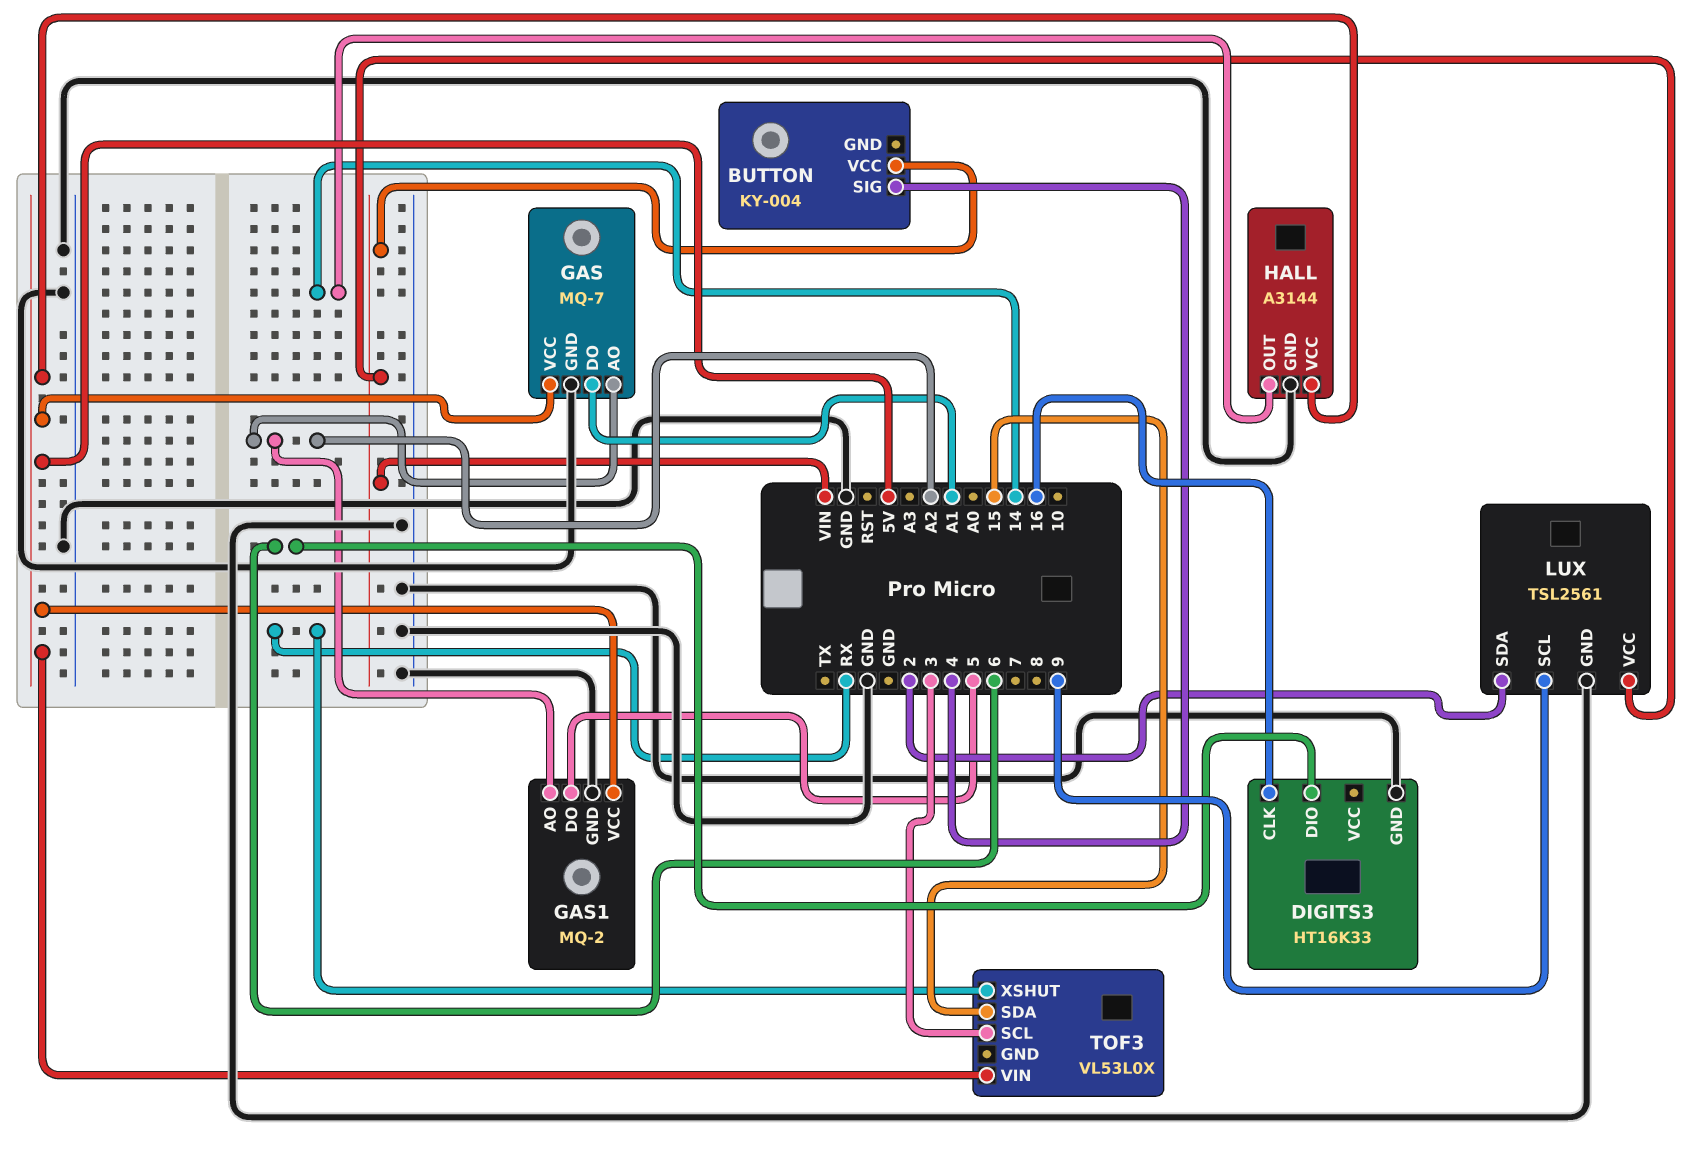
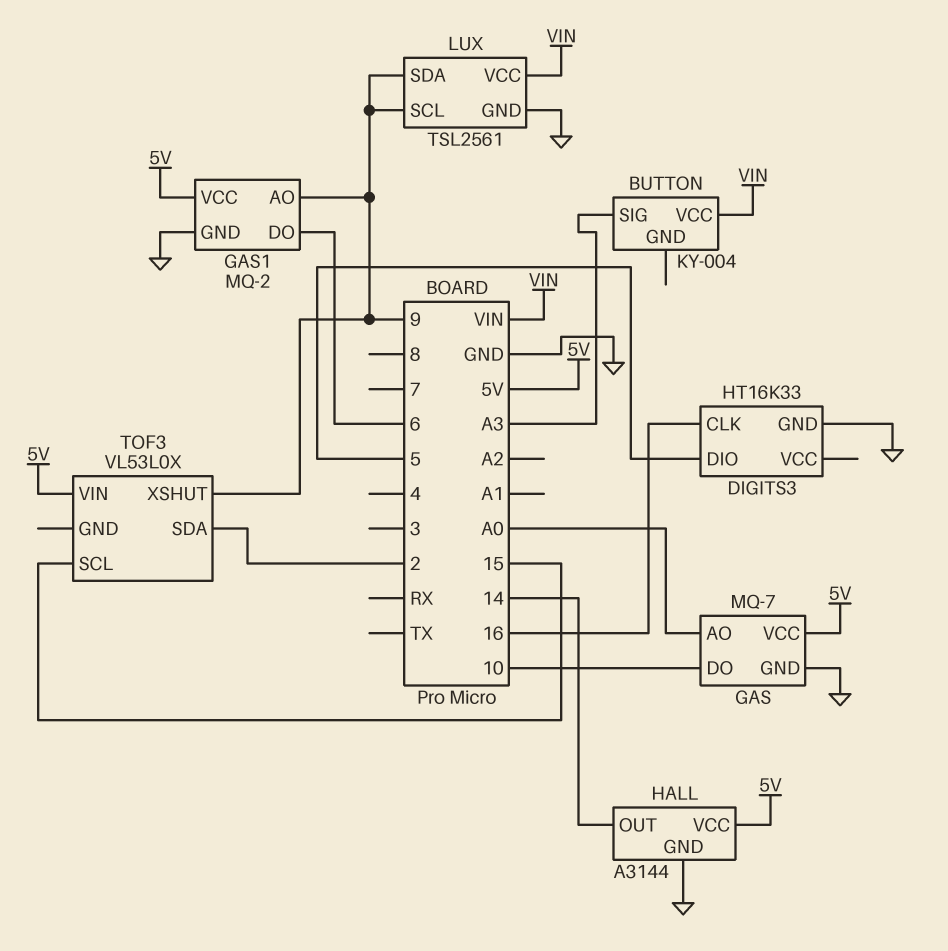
BUTTON pin SIG: 4 -> A3
DIGITS3 pin DIO: 6 -> 5
GAS pin AO: A2 -> A0
GAS pin DO: A1 -> 10
GAS1 pin AO: A2 -> 9
GAS1 pin DO: 5 -> 6
LUX pin SDA: 2 -> 9
TOF3 pin SCL: 3 -> 15
TOF3 pin SDA: 15 -> 2
TOF3 pin XSHUT: RX -> 9

